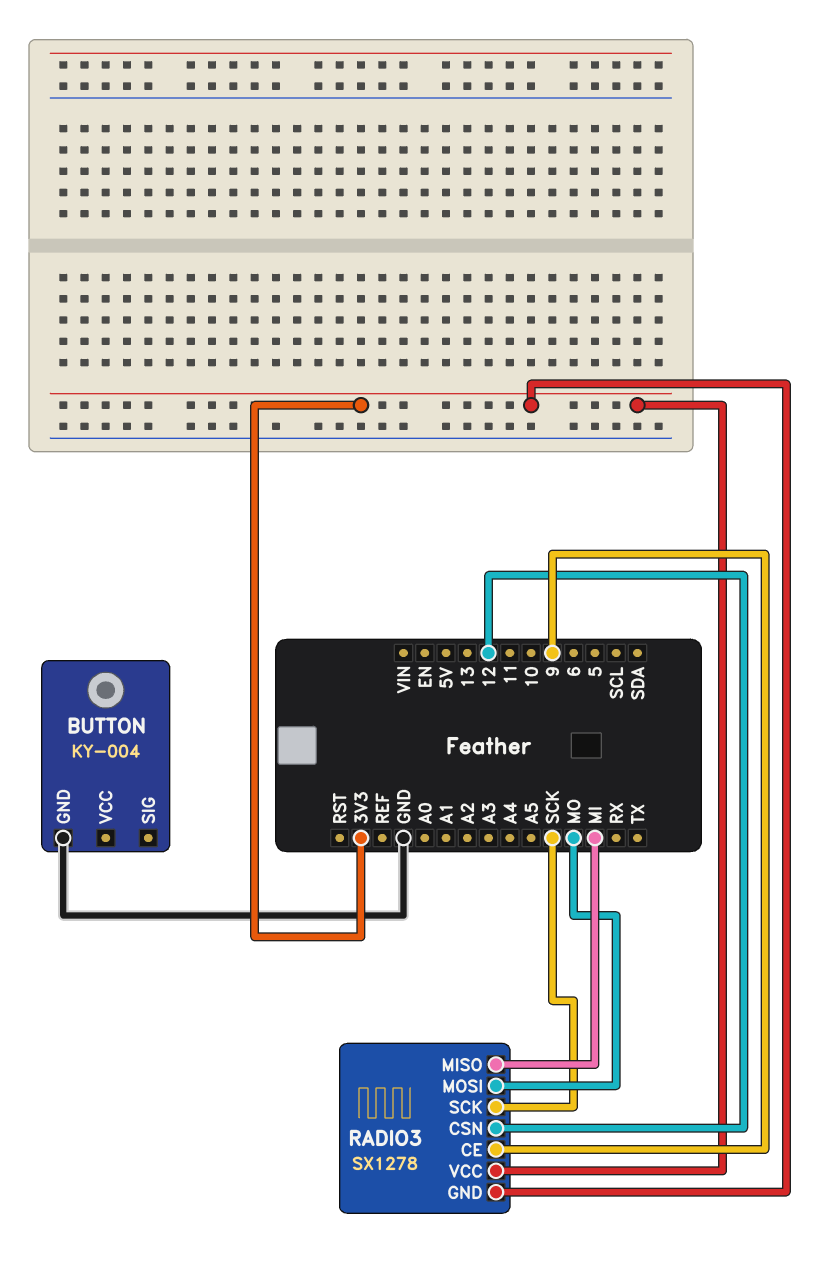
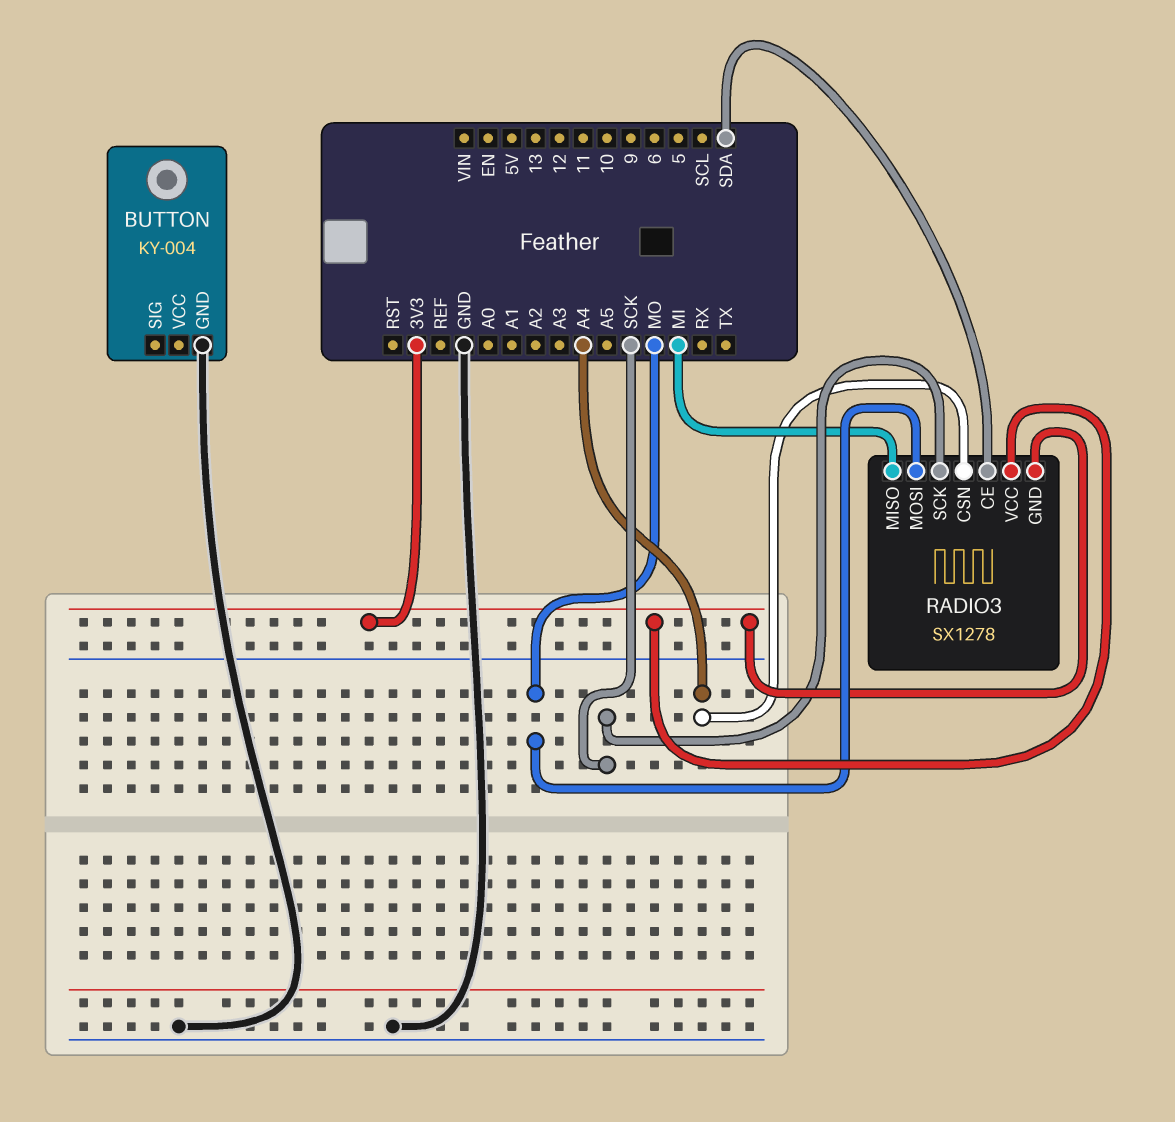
RADIO3 pin CE: 9 -> SDA
RADIO3 pin CSN: 12 -> A4

